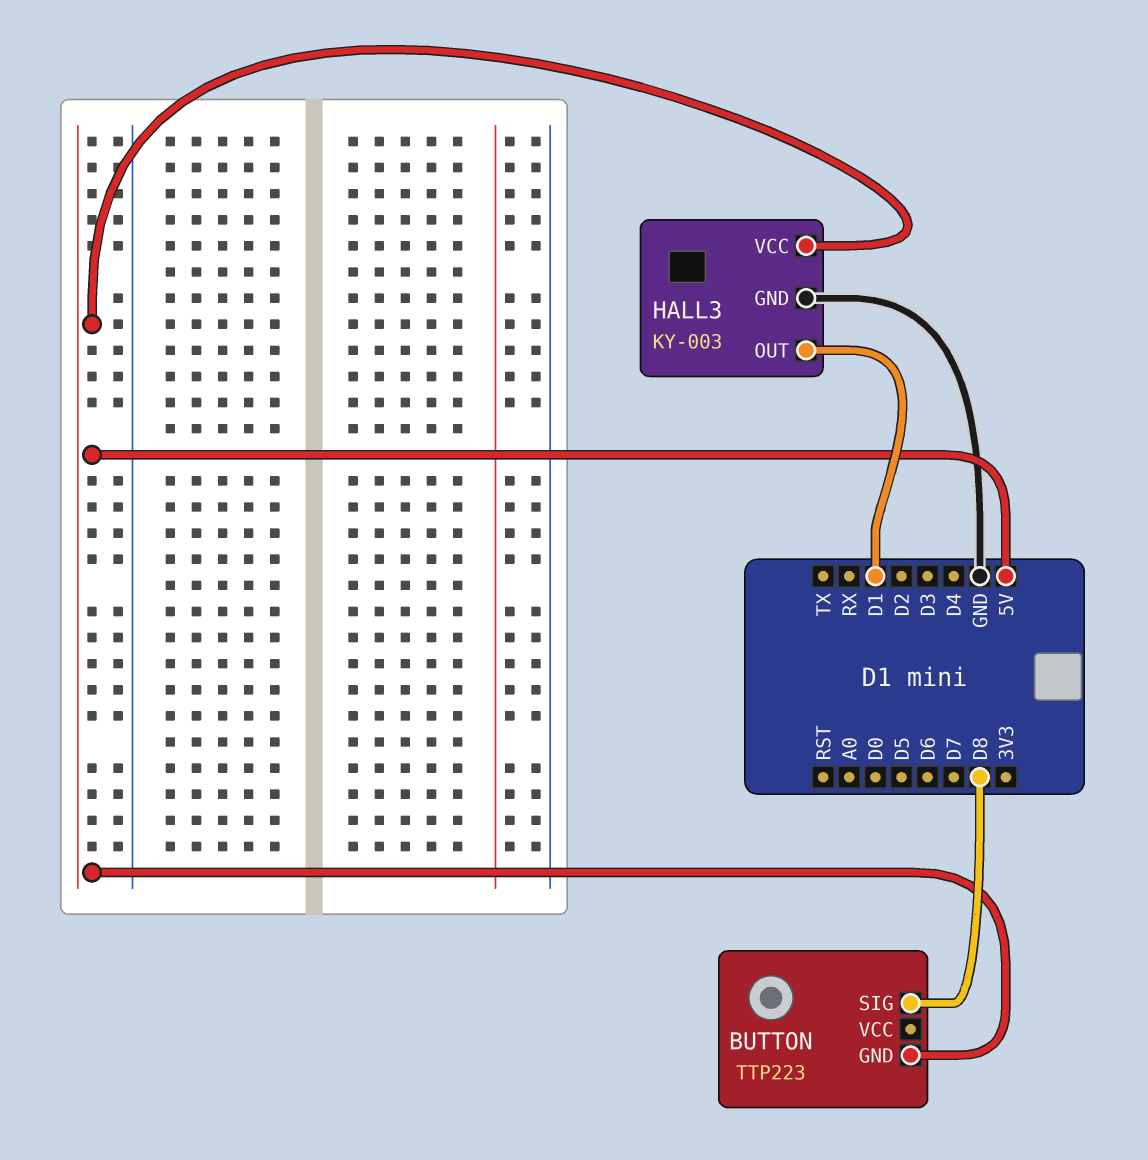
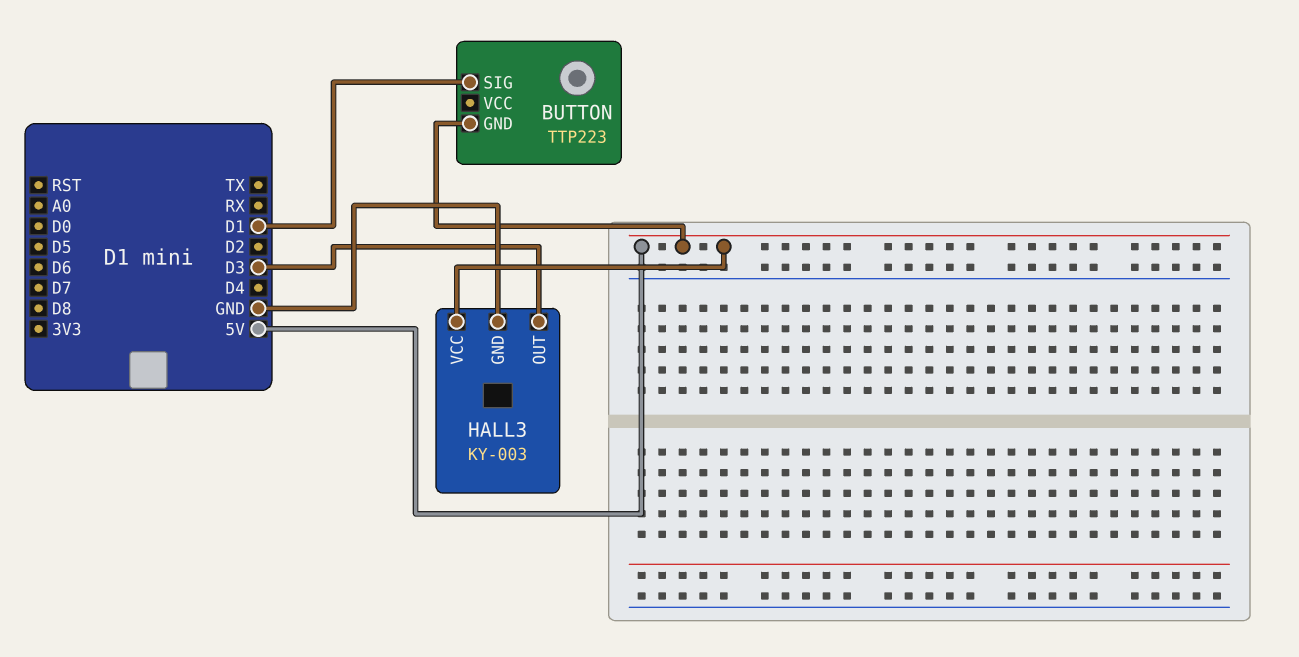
BUTTON pin SIG: D8 -> D1
HALL3 pin OUT: D1 -> D3

